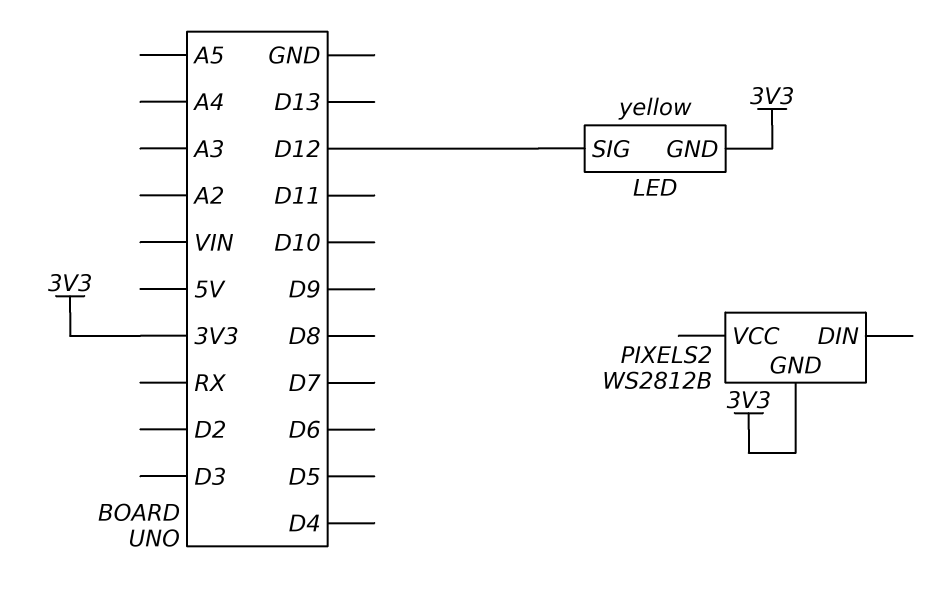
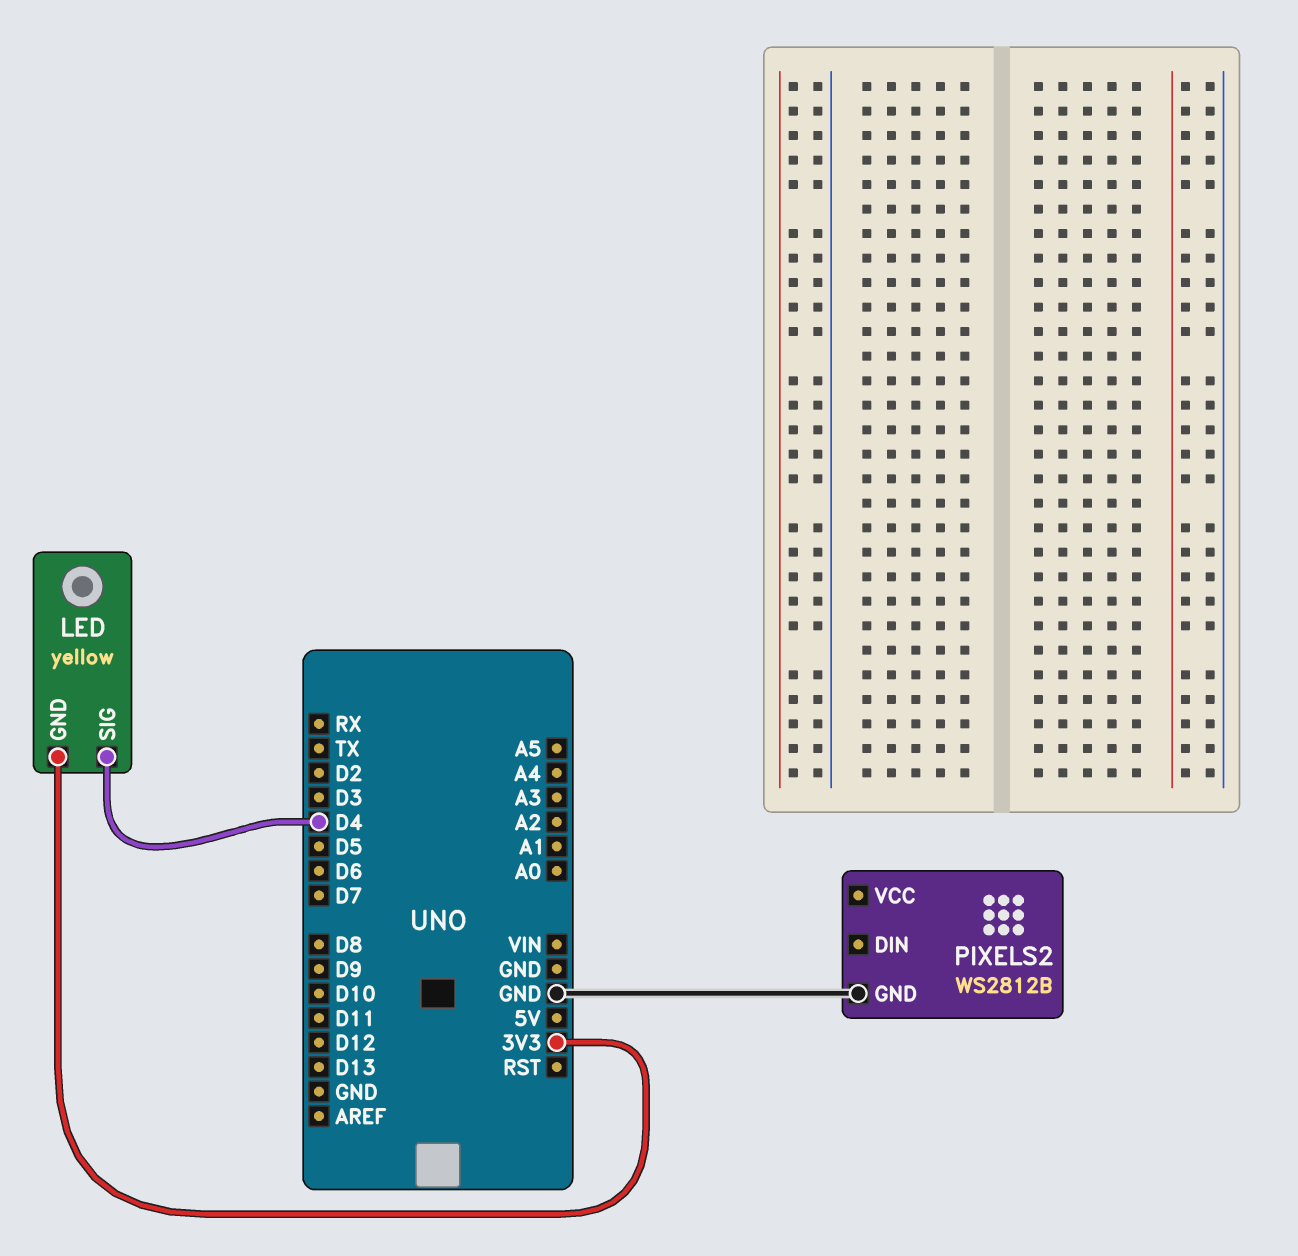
LED pin SIG: D12 -> D4
PIXELS2 pin GND: 3V3 -> GND

